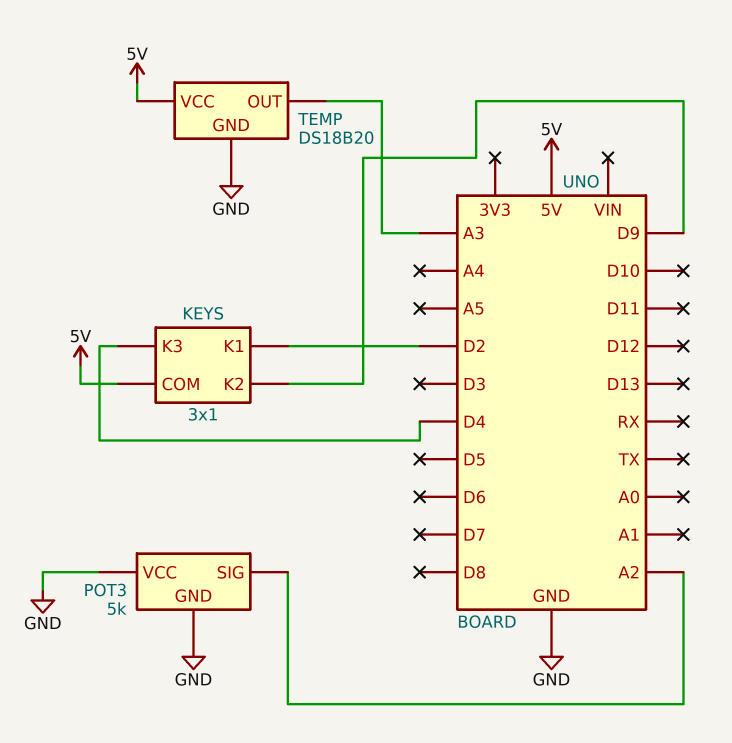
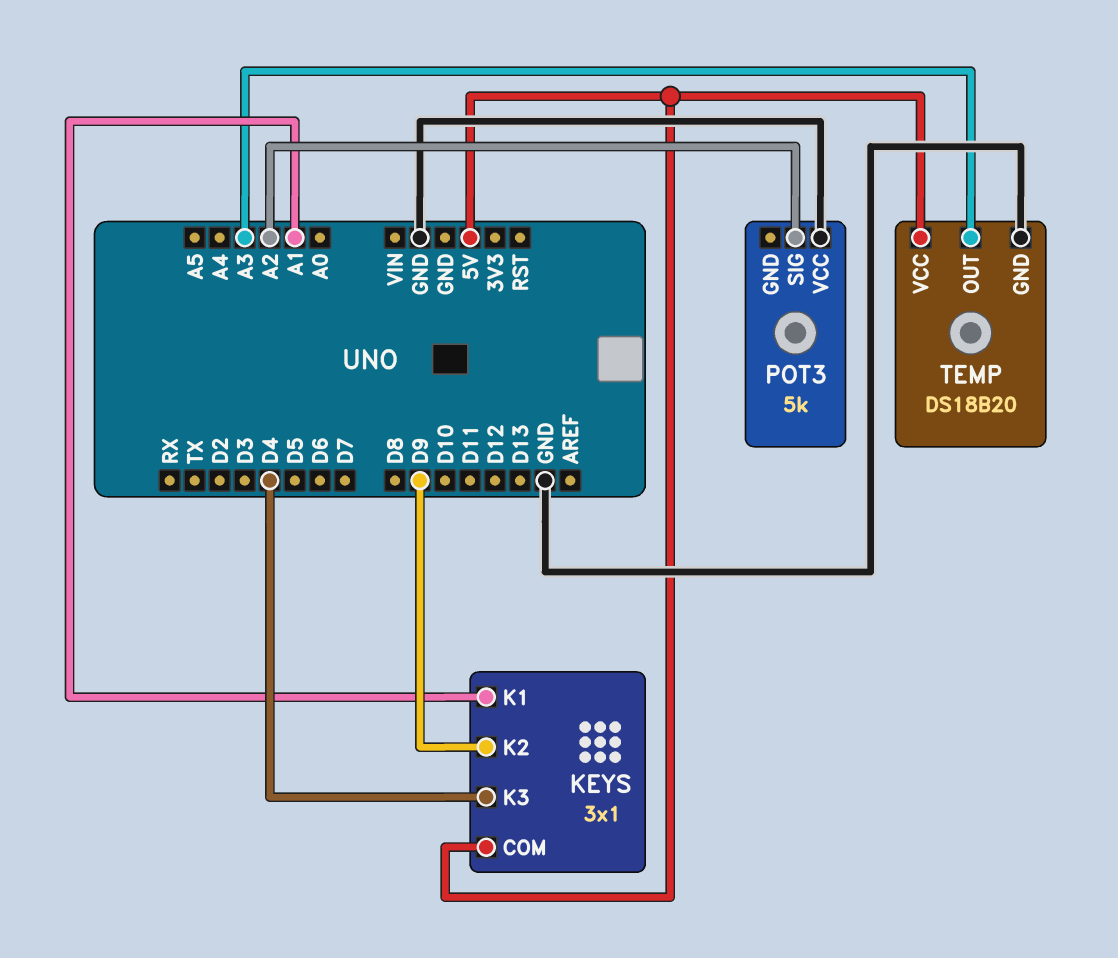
KEYS pin K1: D2 -> A1
POT3 pin GND: GND -> none

